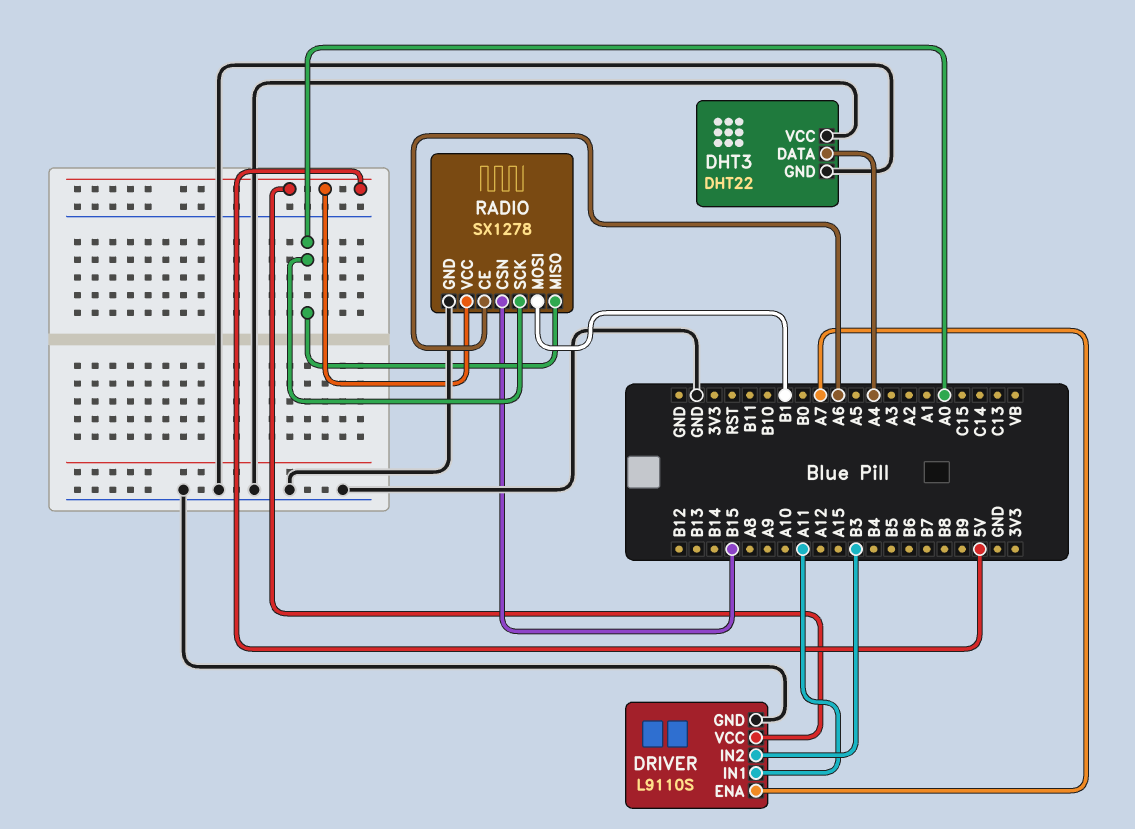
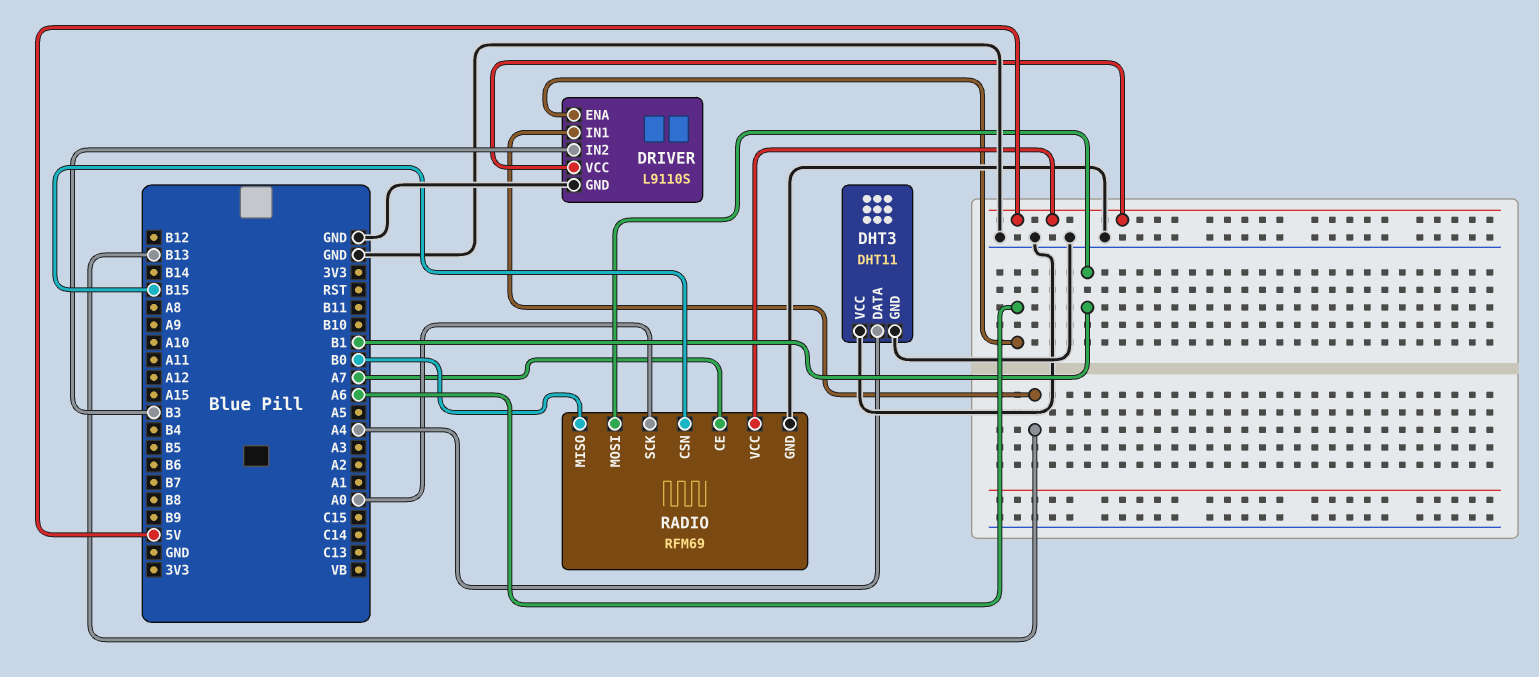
DHT3: DHT22 -> DHT11
DRIVER pin ENA: A7 -> A6
DRIVER pin IN1: A11 -> B13
RADIO: SX1278 -> RFM69
RADIO pin CE: A6 -> A7
RADIO pin MISO: A0 -> B0

